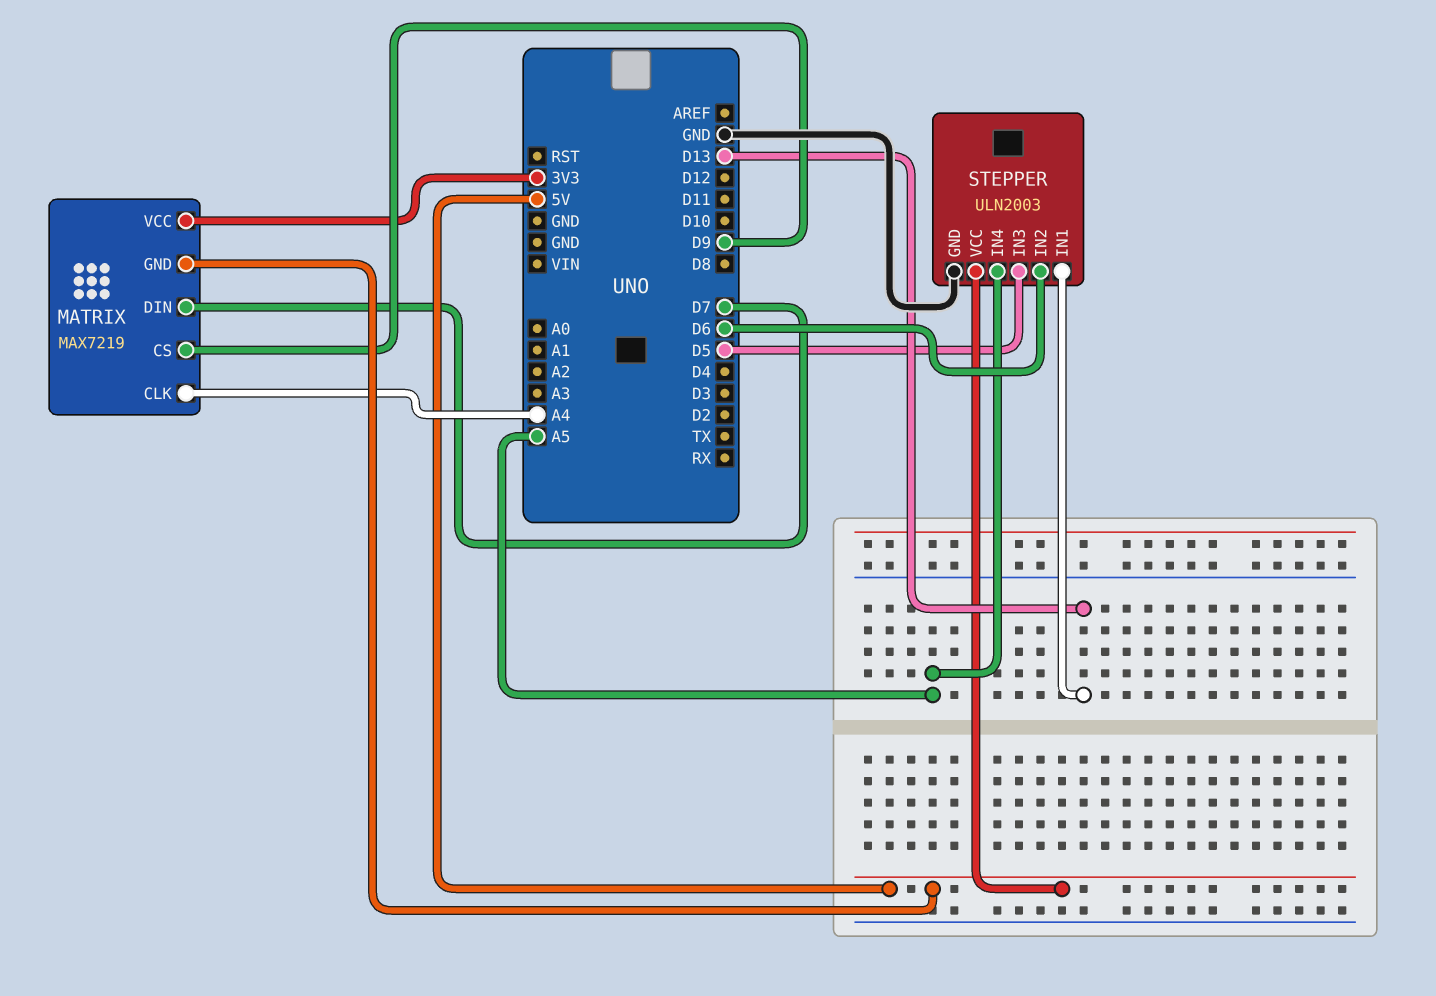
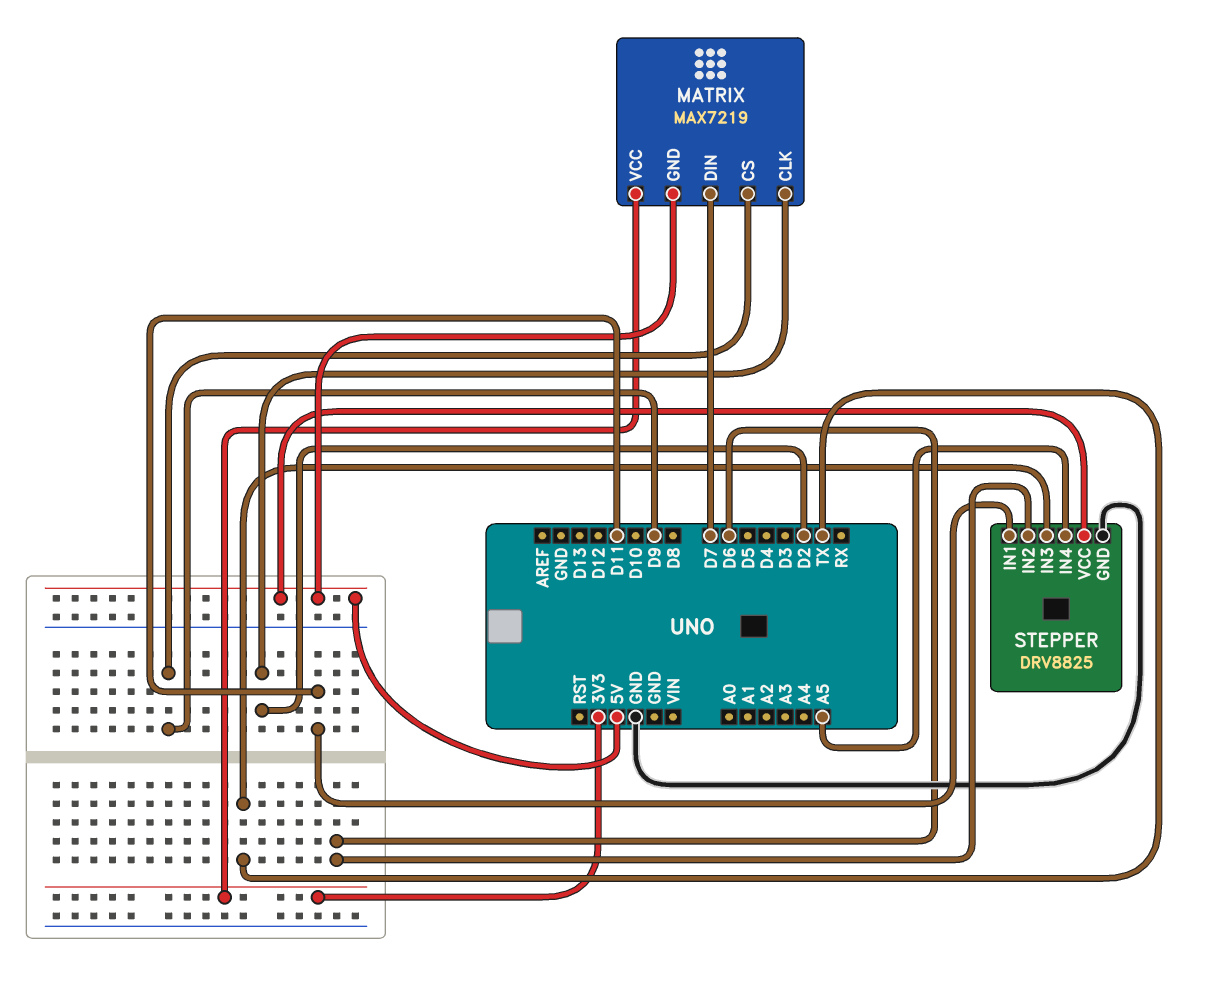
MATRIX pin CLK: A4 -> D2
STEPPER: ULN2003 -> DRV8825
STEPPER pin IN1: D13 -> D11
STEPPER pin IN3: D5 -> TX

